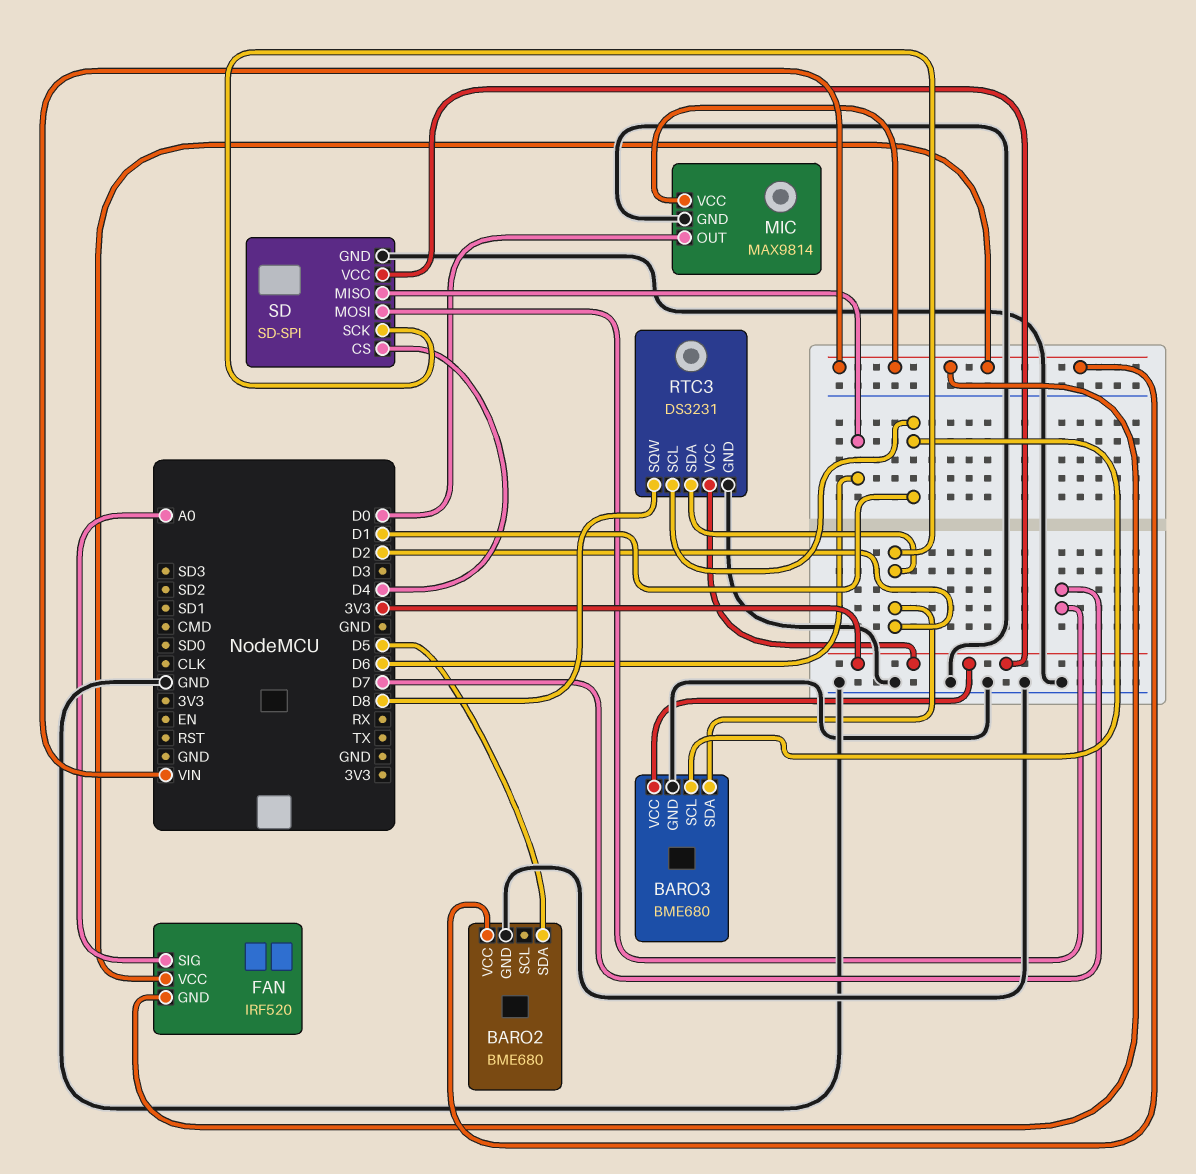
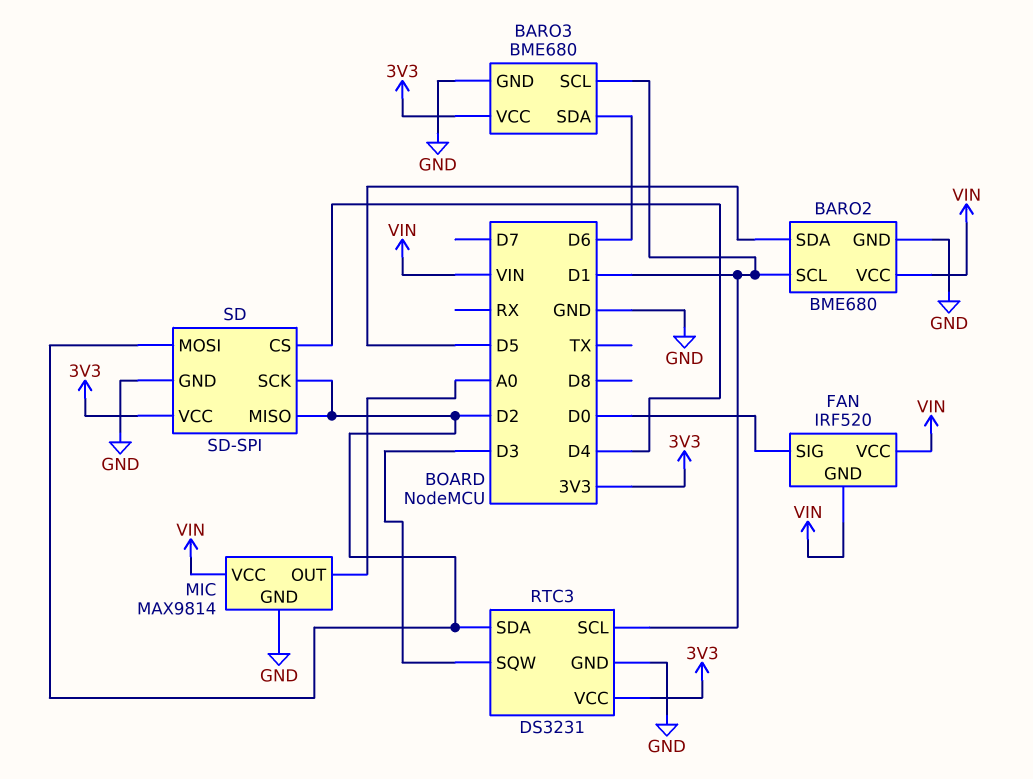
BARO2 pin SCL: none -> D1
BARO3 pin SDA: D2 -> D6
FAN pin SIG: A0 -> D0
MIC pin OUT: D0 -> A0
RTC3 pin SQW: D8 -> D3
SD pin MISO: D6 -> D2
SD pin MOSI: D7 -> D2

